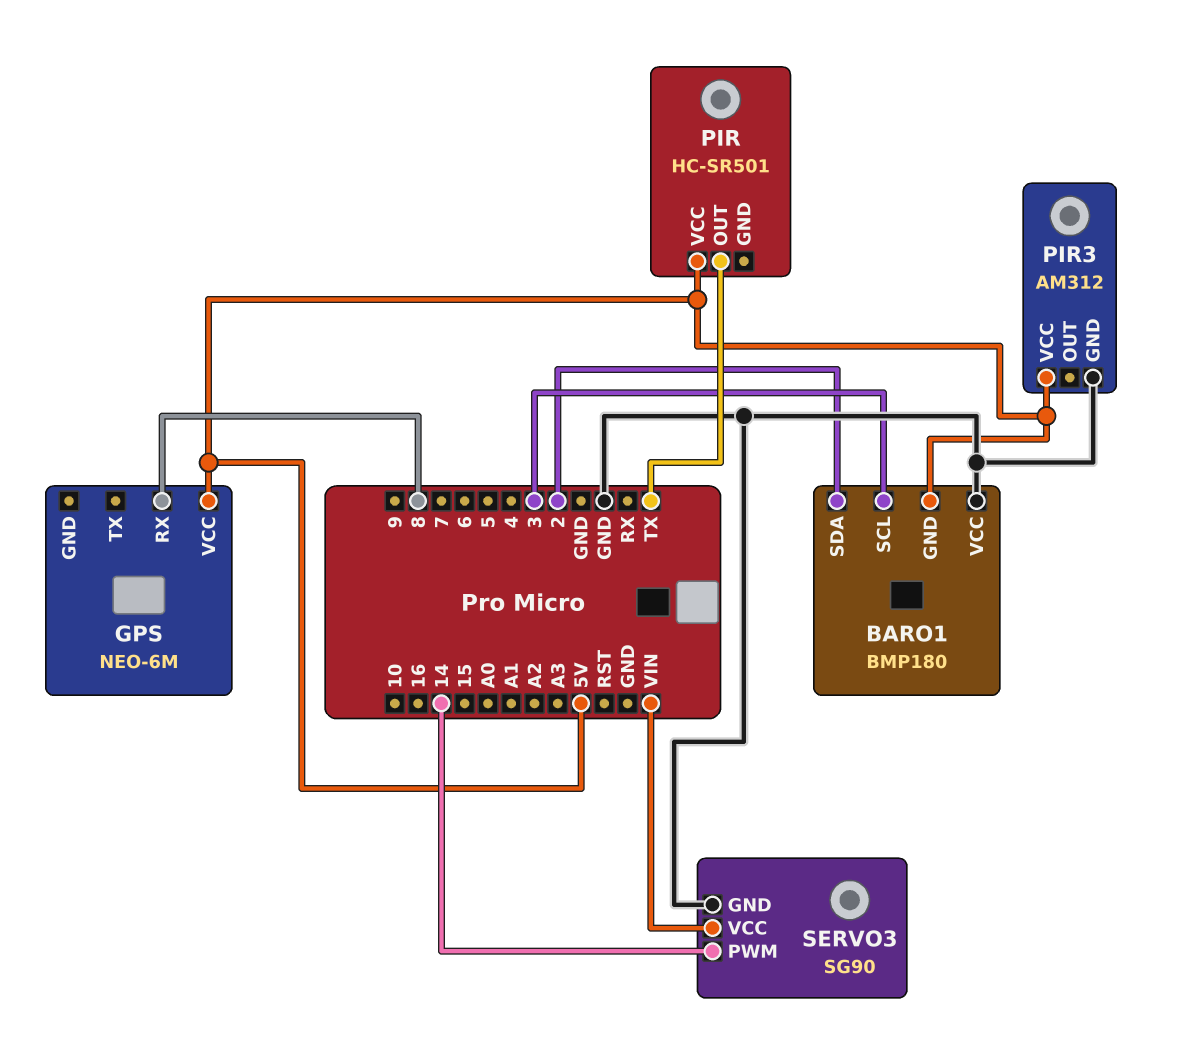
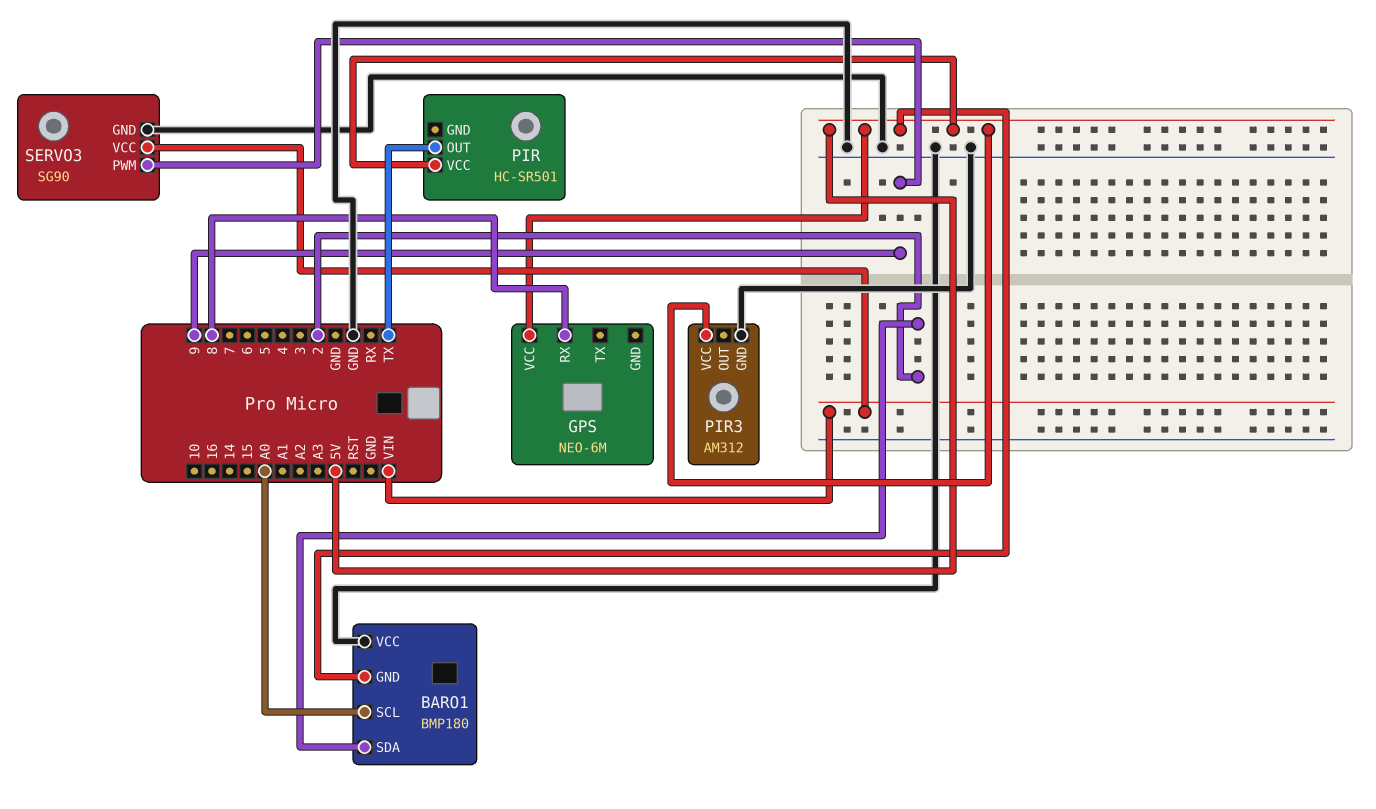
BARO1 pin SCL: 3 -> A0
SERVO3 pin PWM: 14 -> 9

